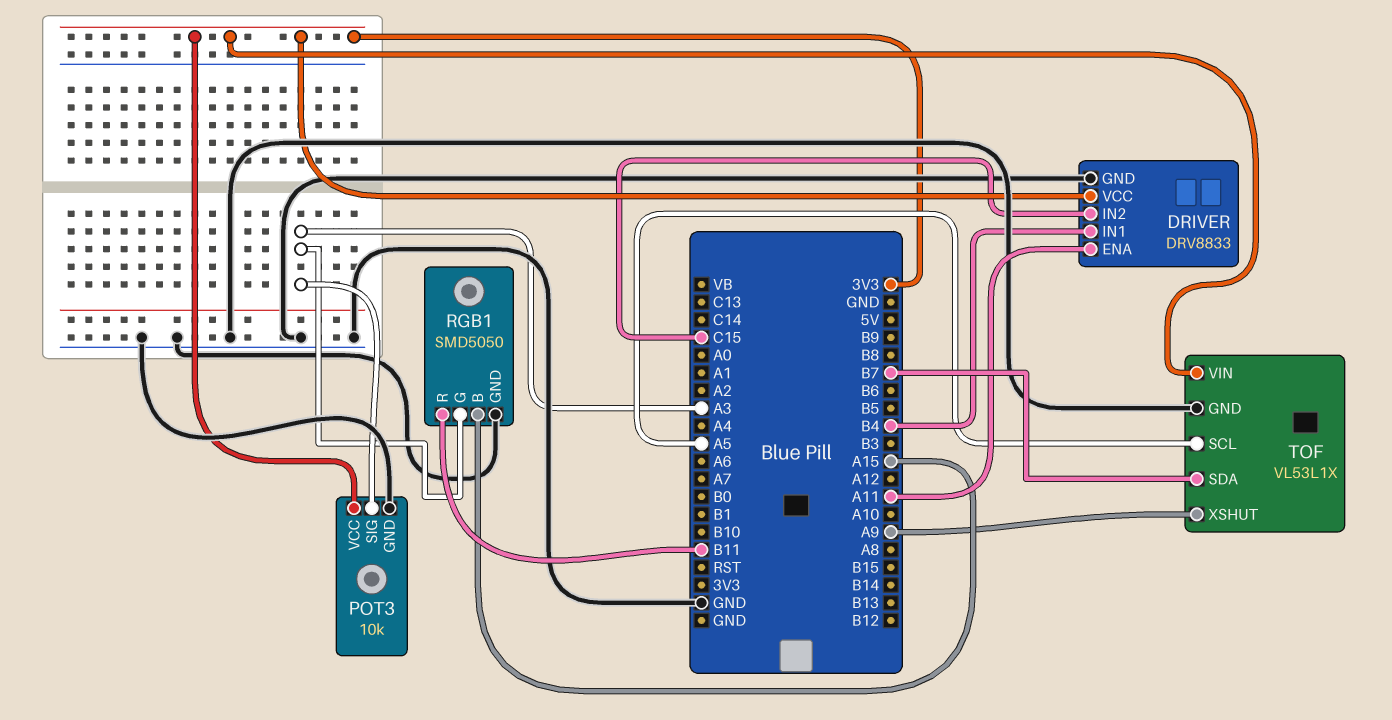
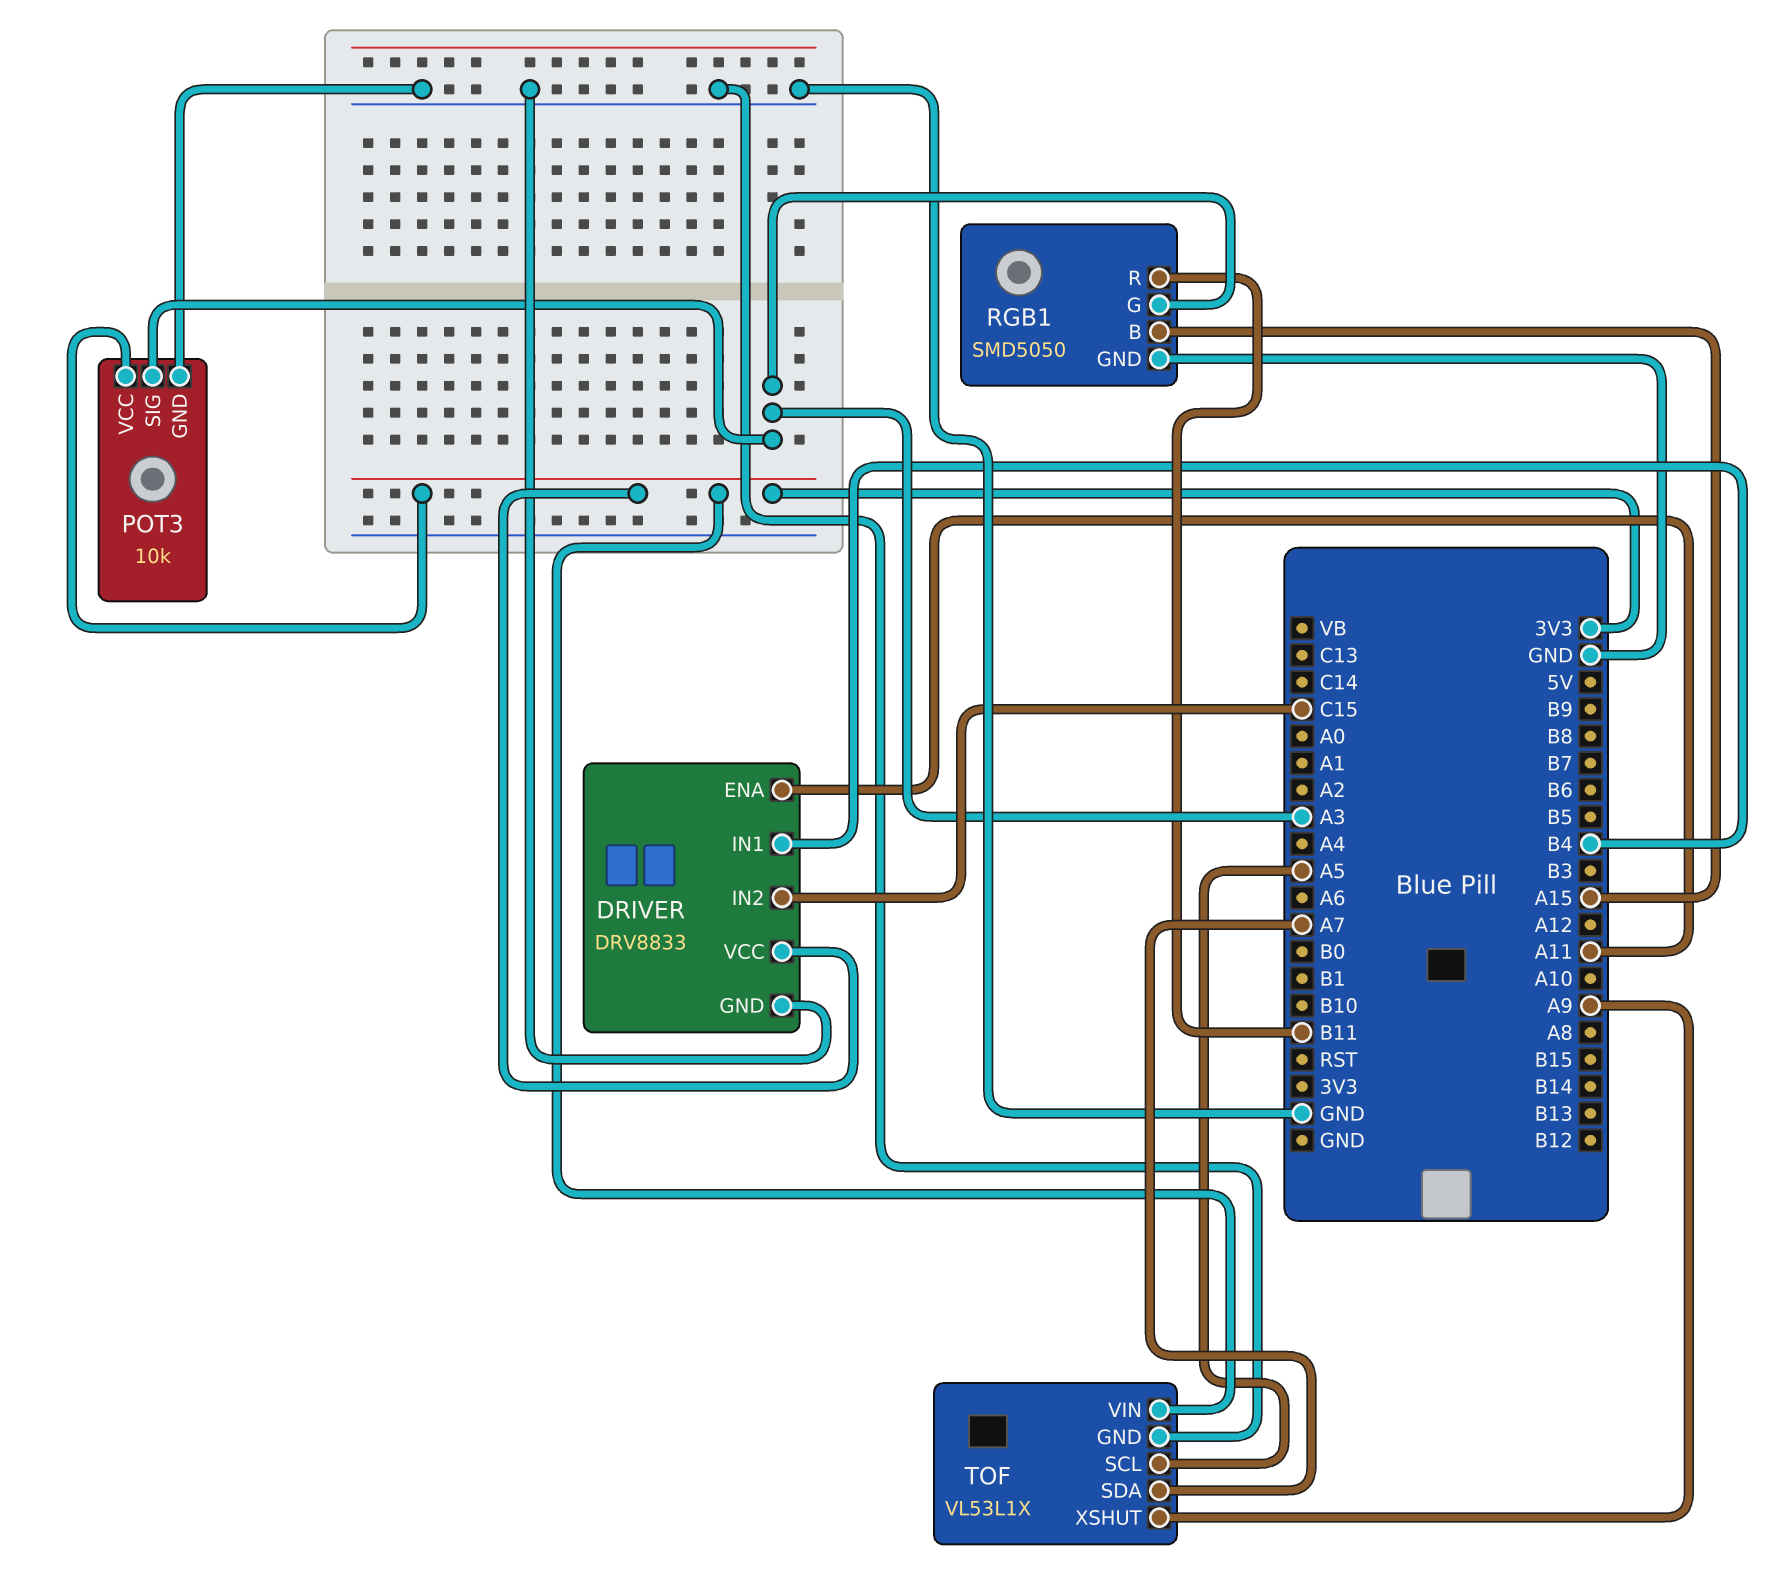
TOF pin SDA: B7 -> A7

